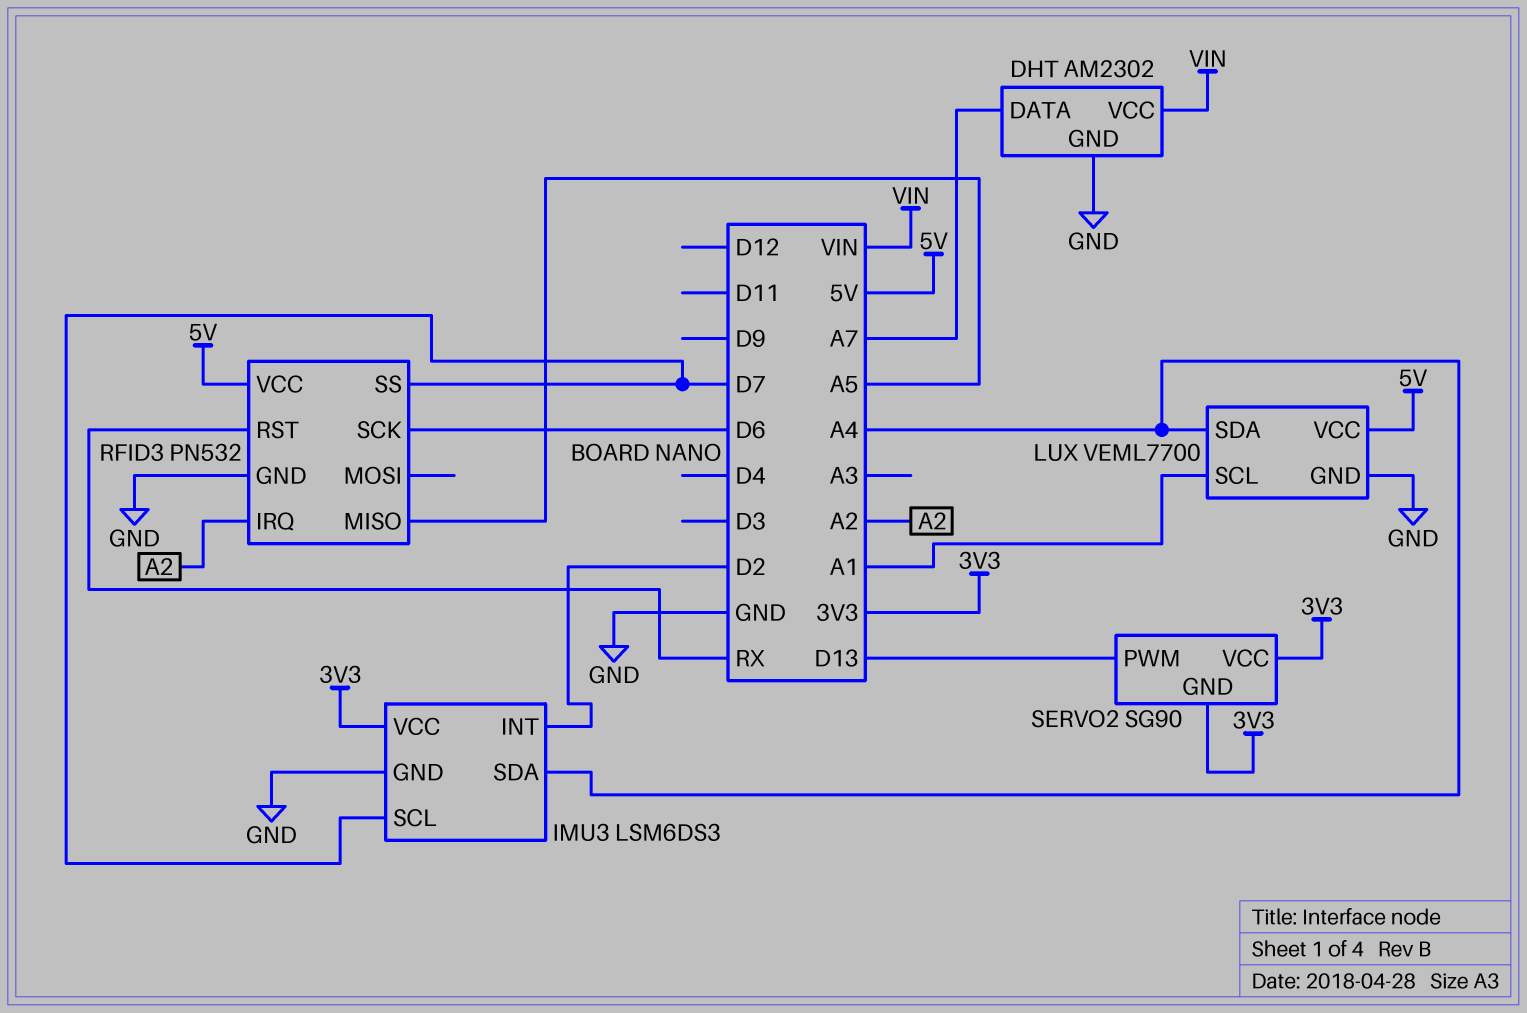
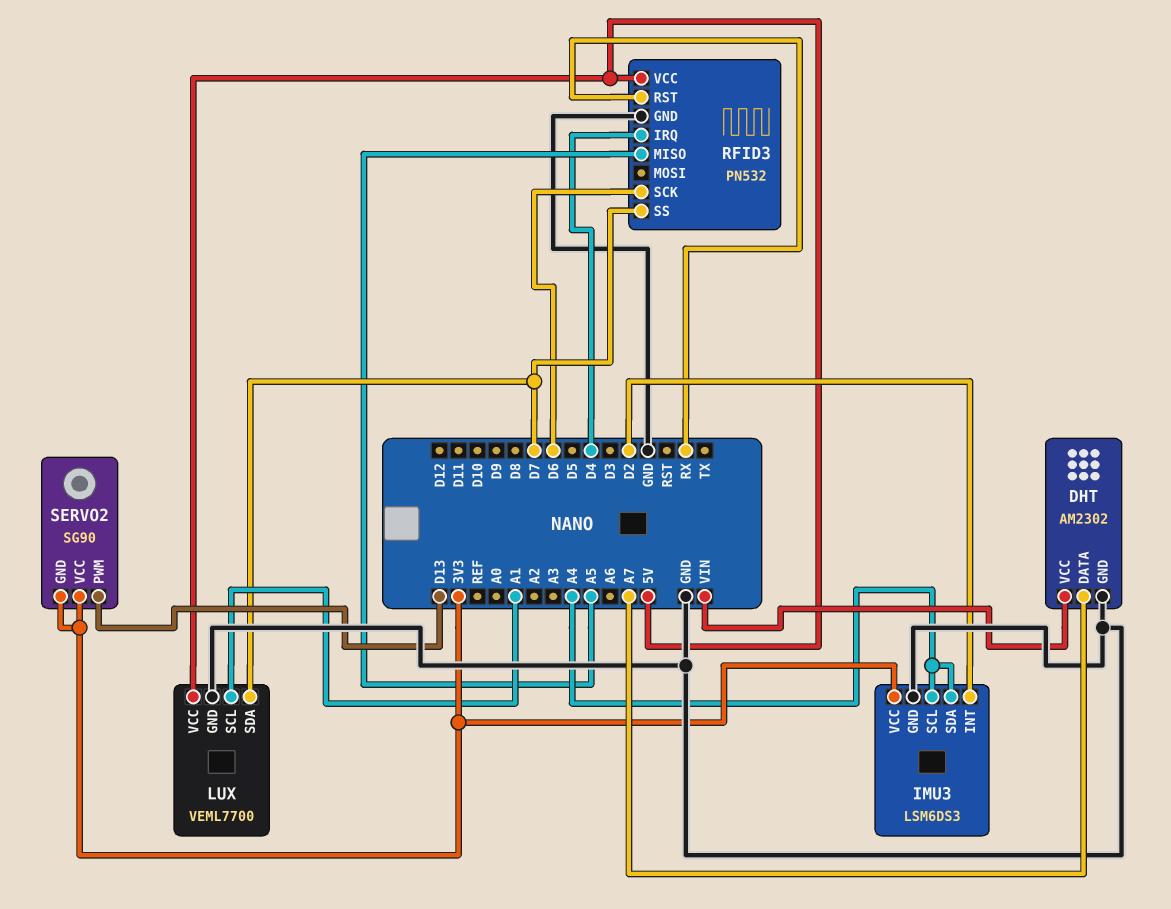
IMU3 pin SCL: D7 -> A4
LUX pin SDA: A4 -> D7
RFID3 pin IRQ: A2 -> D4

